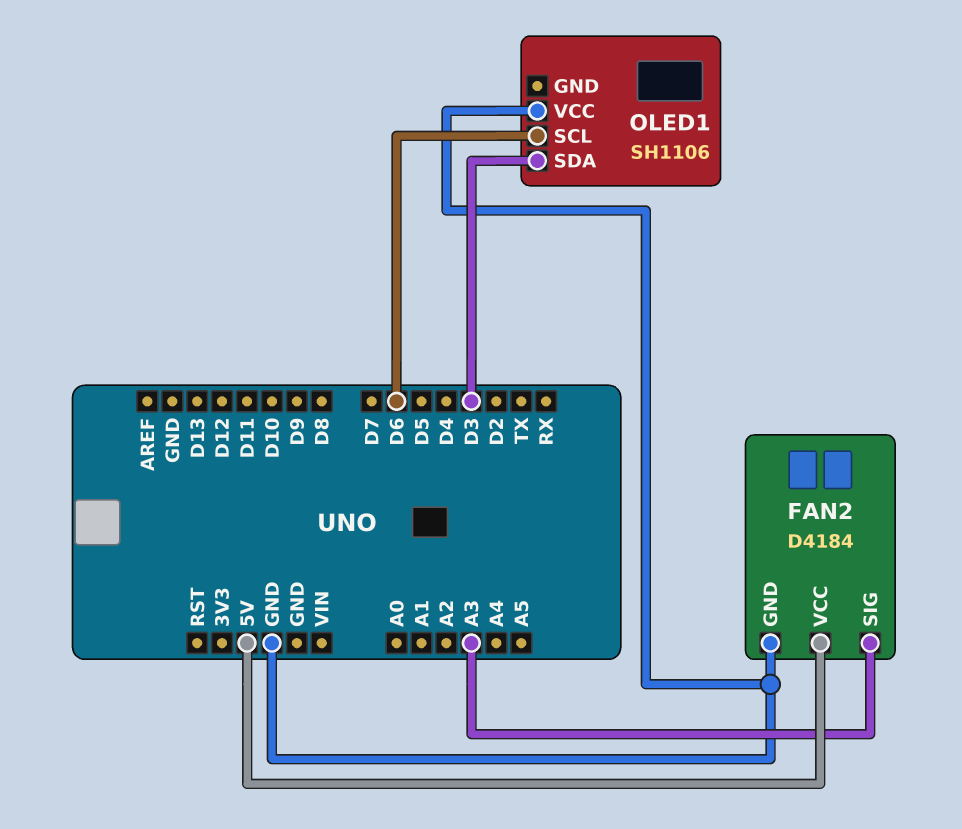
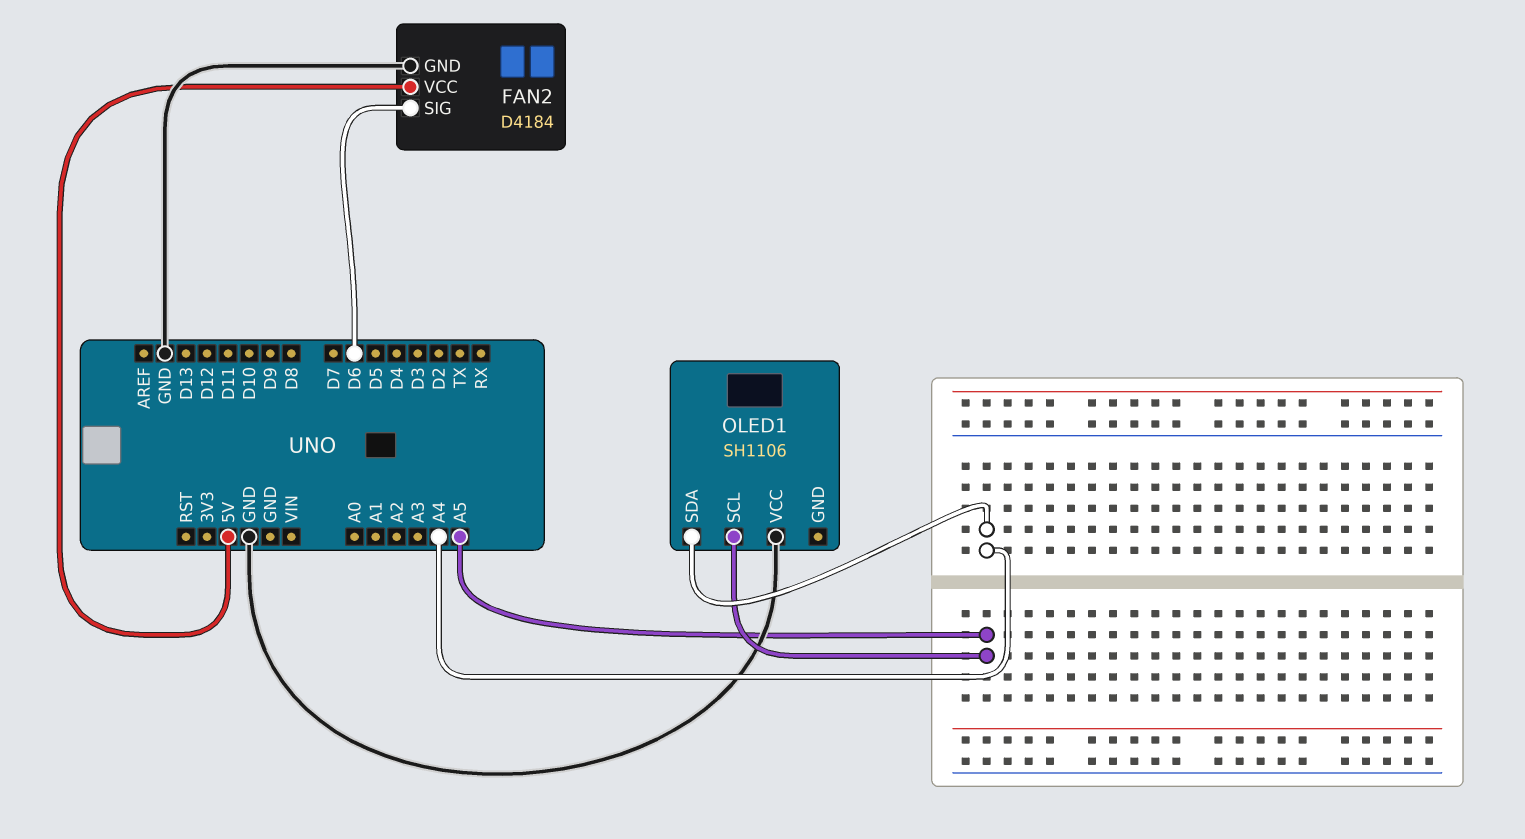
FAN2 pin SIG: A3 -> D6
OLED1 pin SCL: D6 -> A5
OLED1 pin SDA: D3 -> A4

